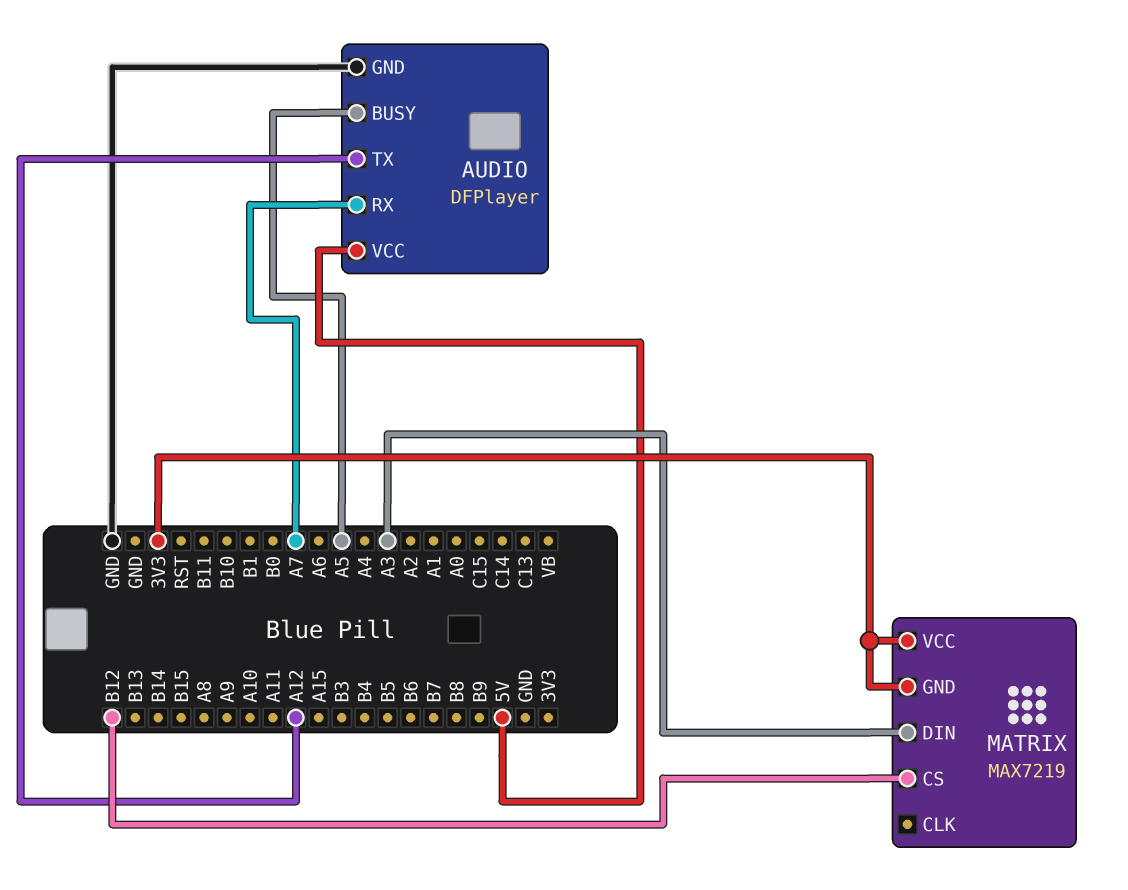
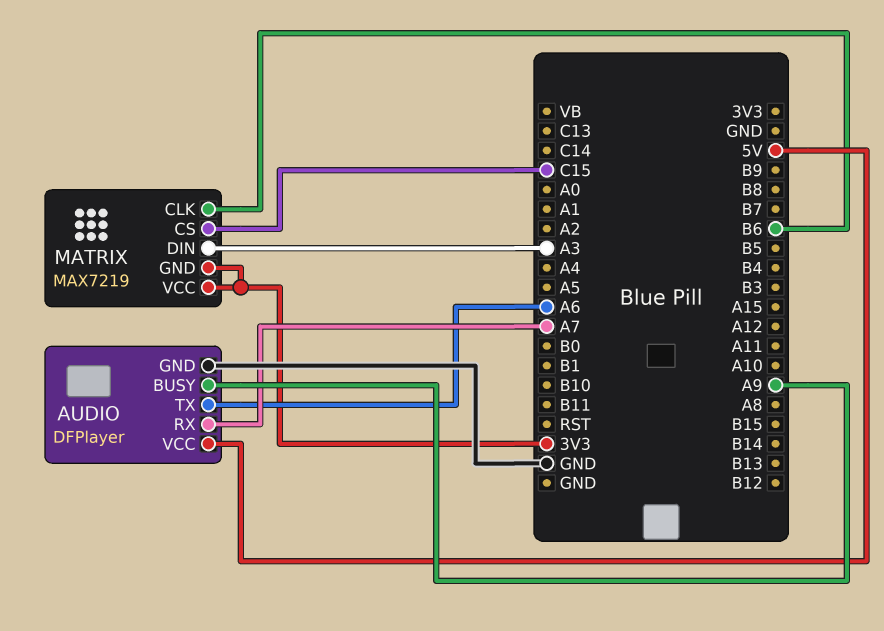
AUDIO pin BUSY: A5 -> A9
AUDIO pin TX: A12 -> A6
MATRIX pin CLK: none -> B6
MATRIX pin CS: B12 -> C15

